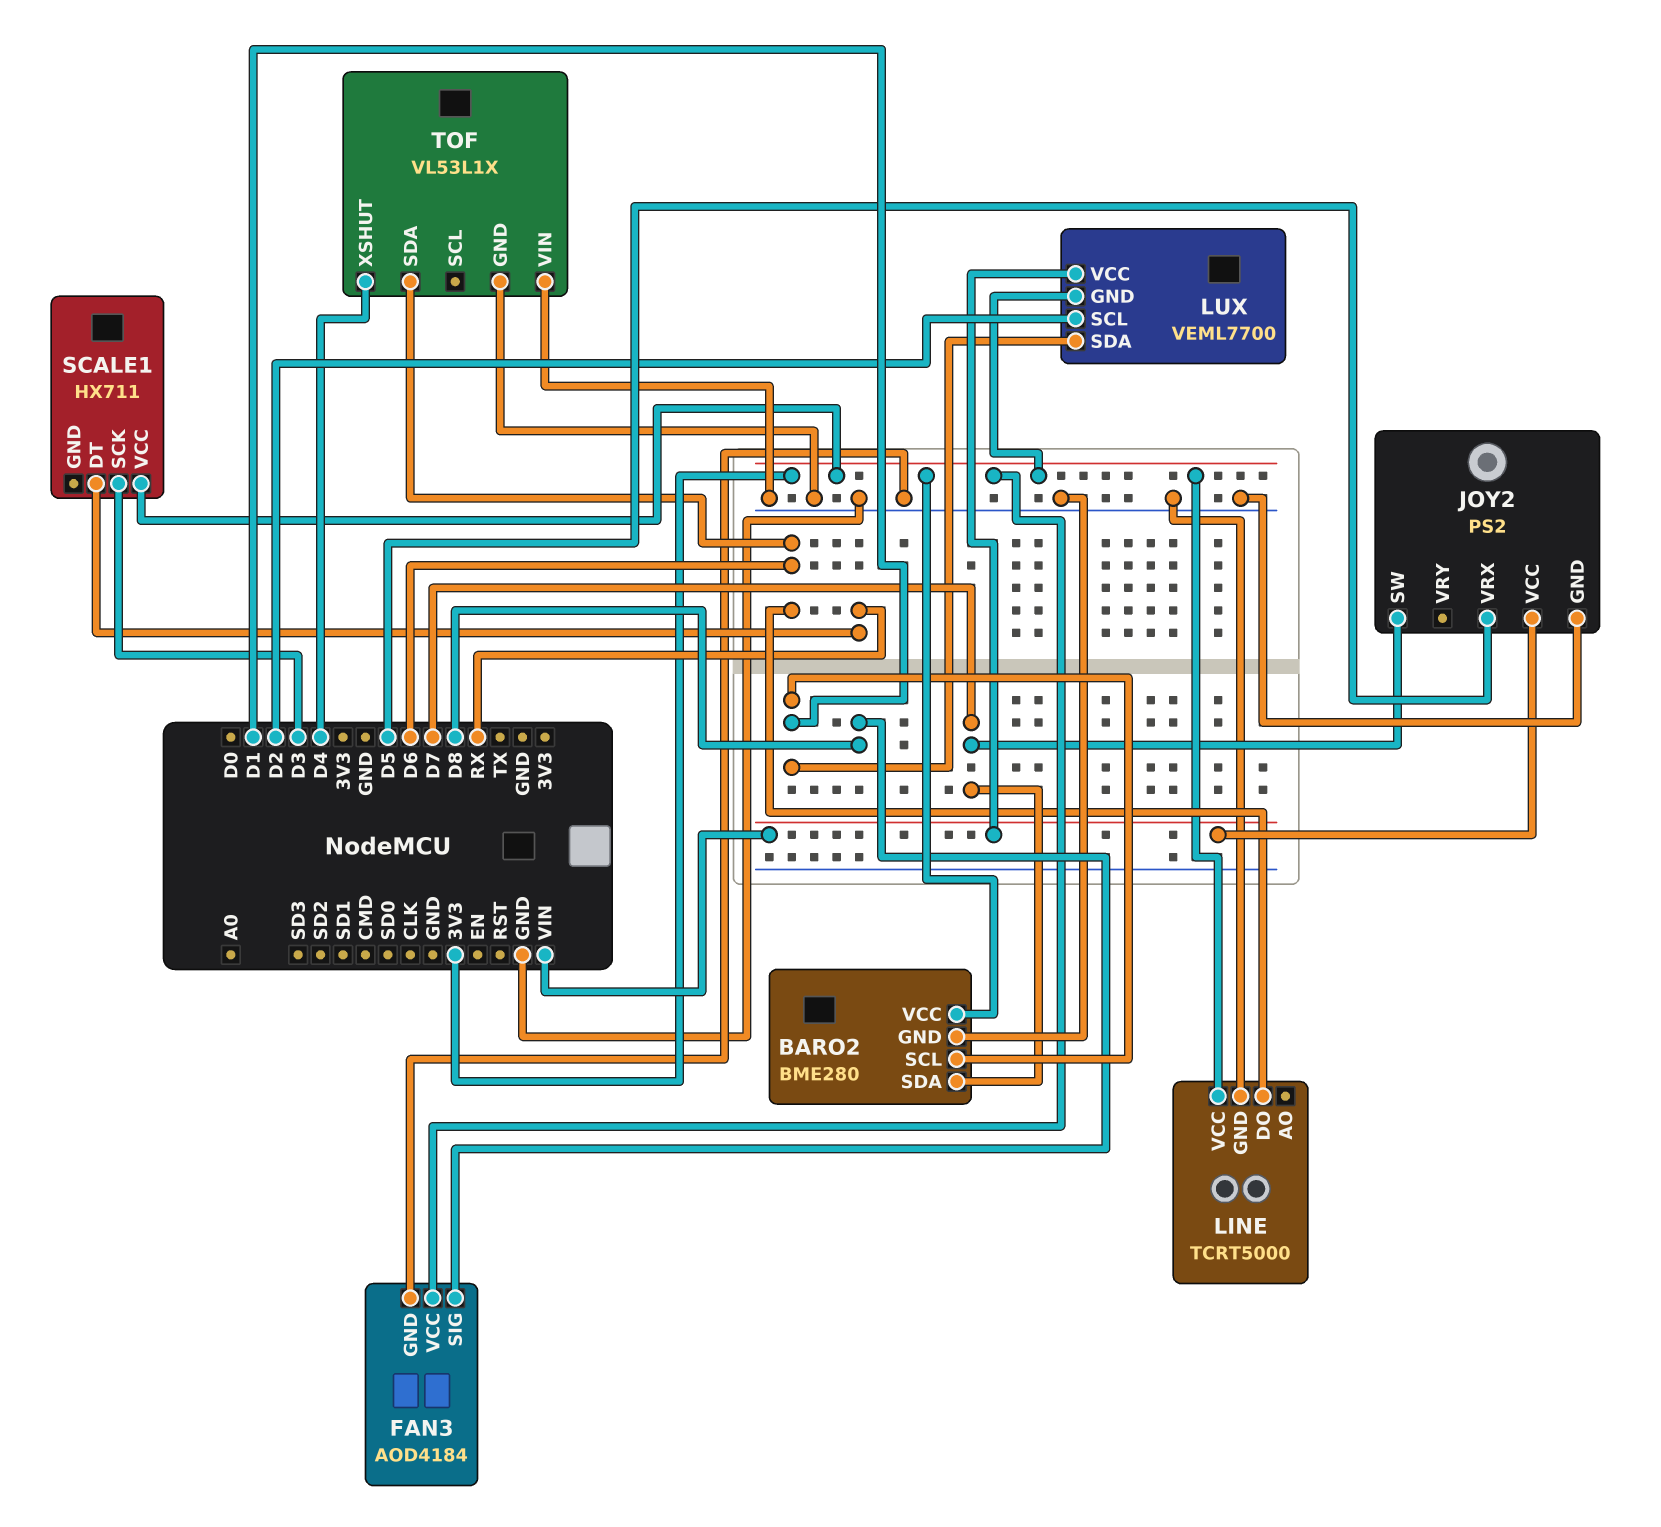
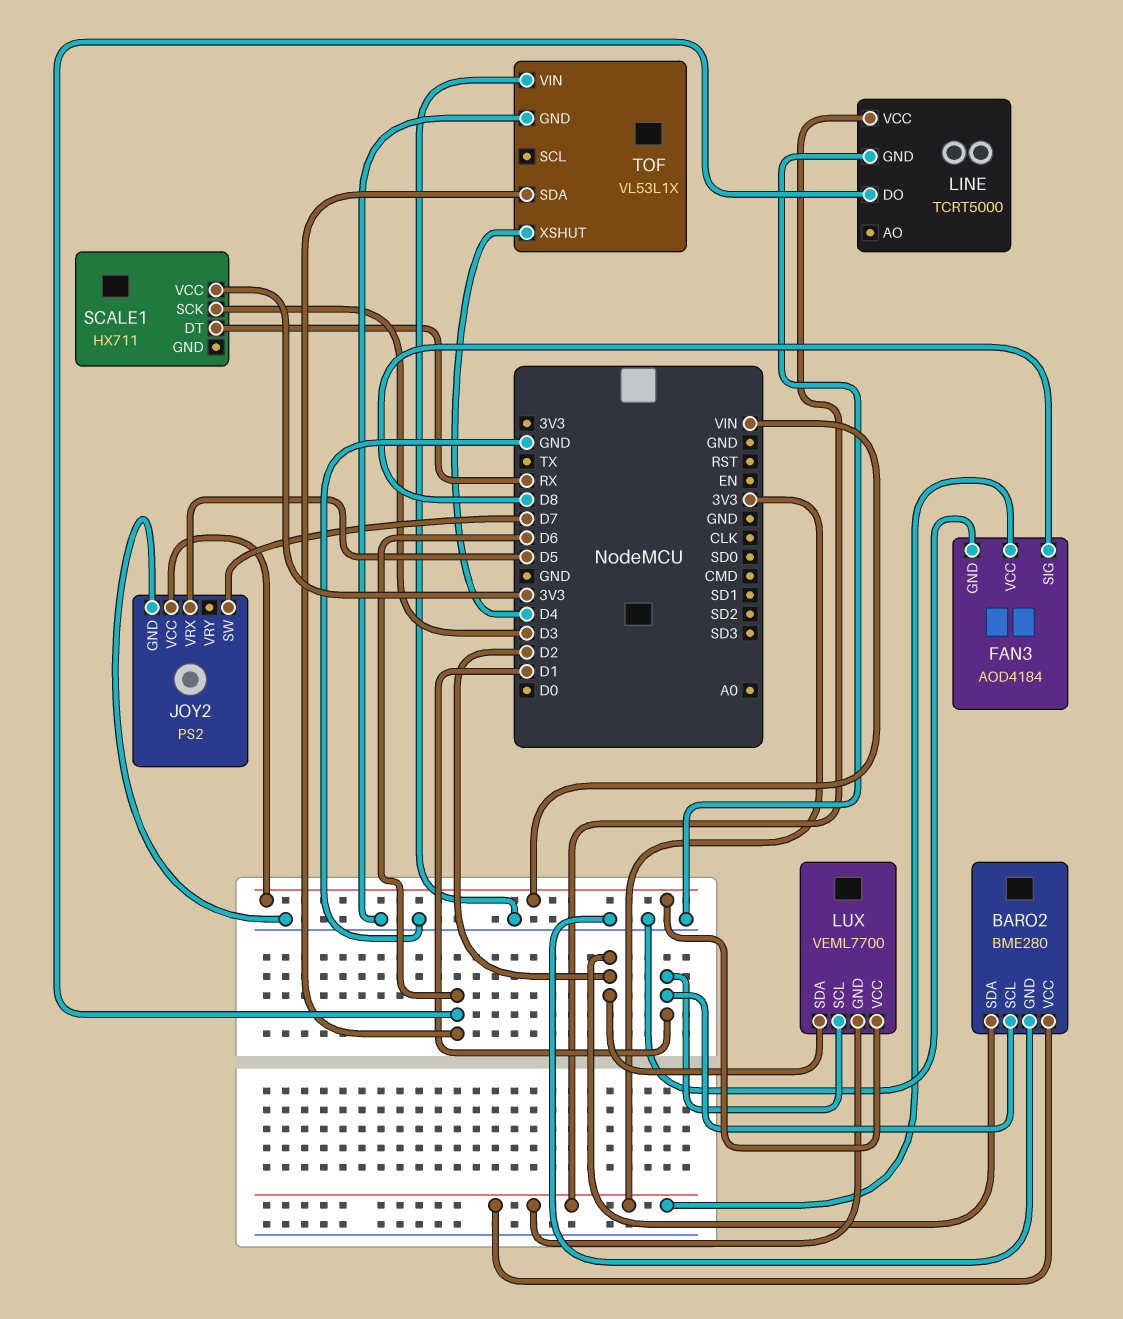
BARO2 pin SDA: D7 -> D2
LUX pin SCL: D2 -> D1
LUX pin SDA: D1 -> D2

